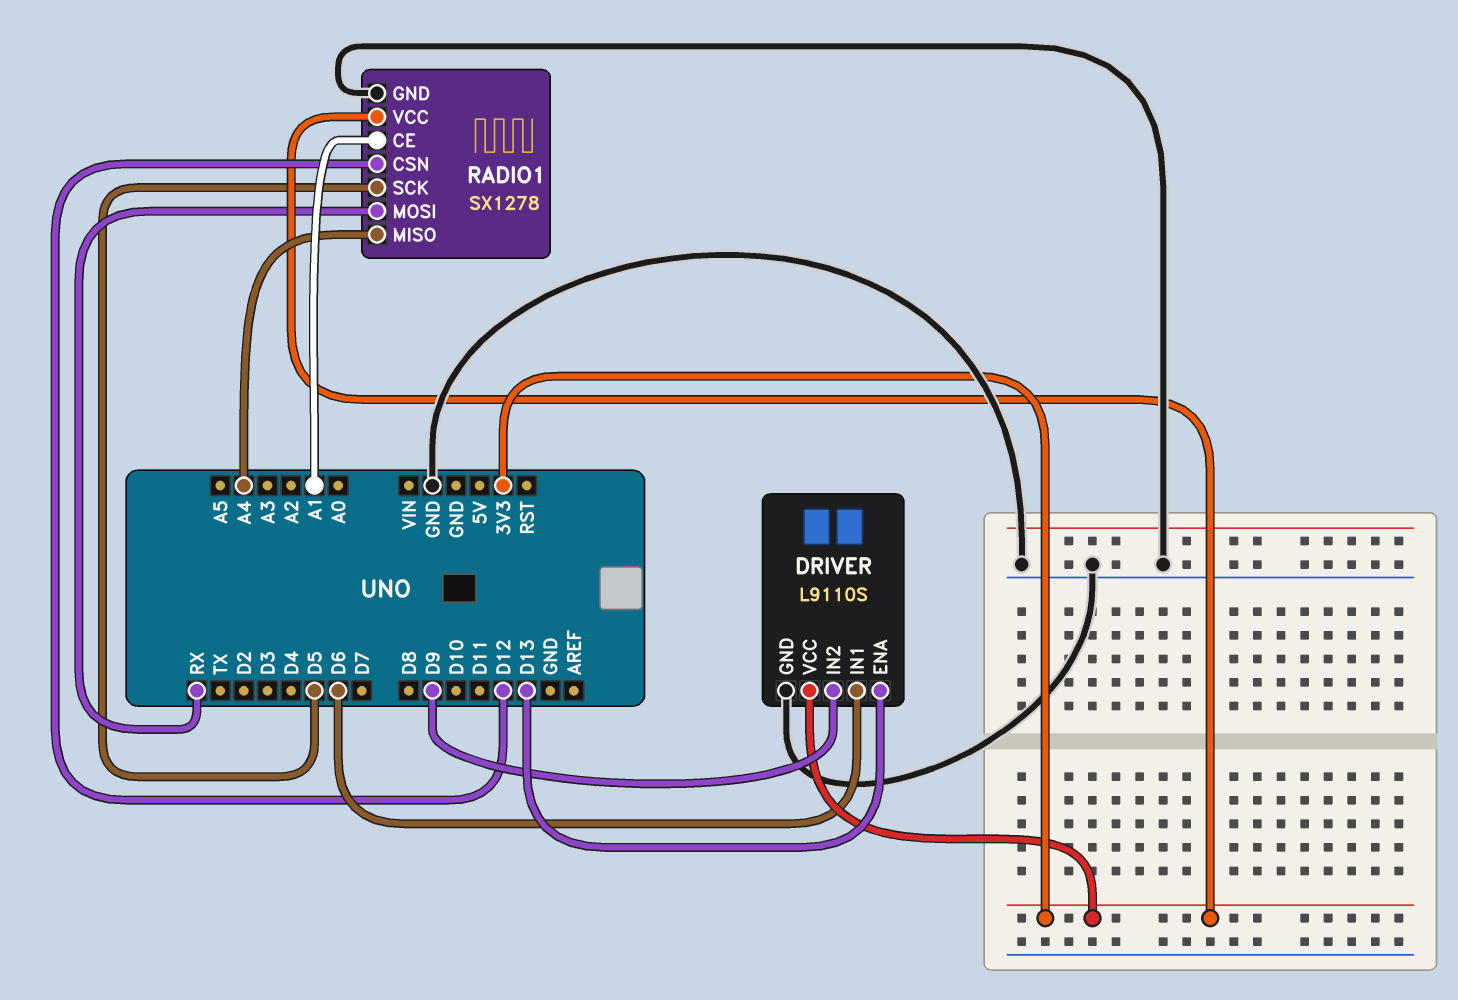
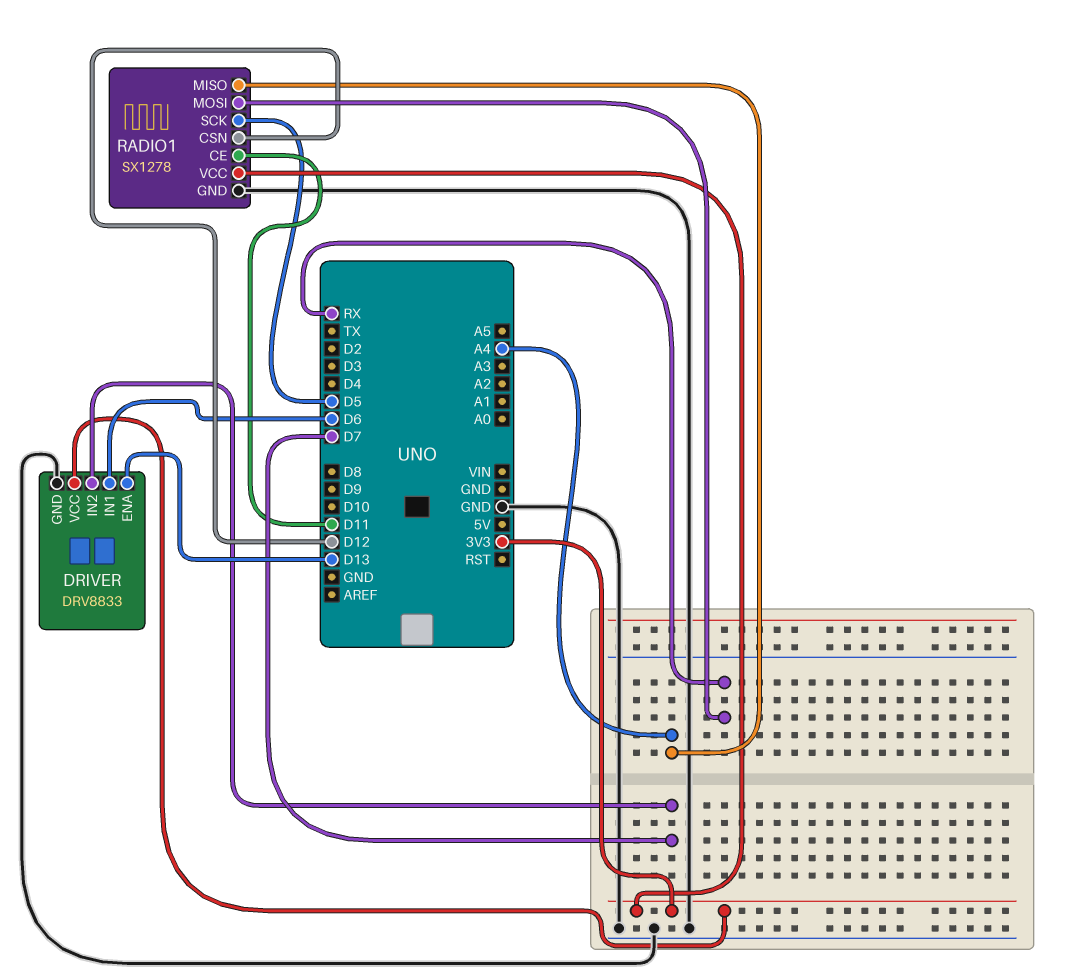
DRIVER: L9110S -> DRV8833
DRIVER pin IN2: D9 -> D7
RADIO1 pin CE: A1 -> D11

